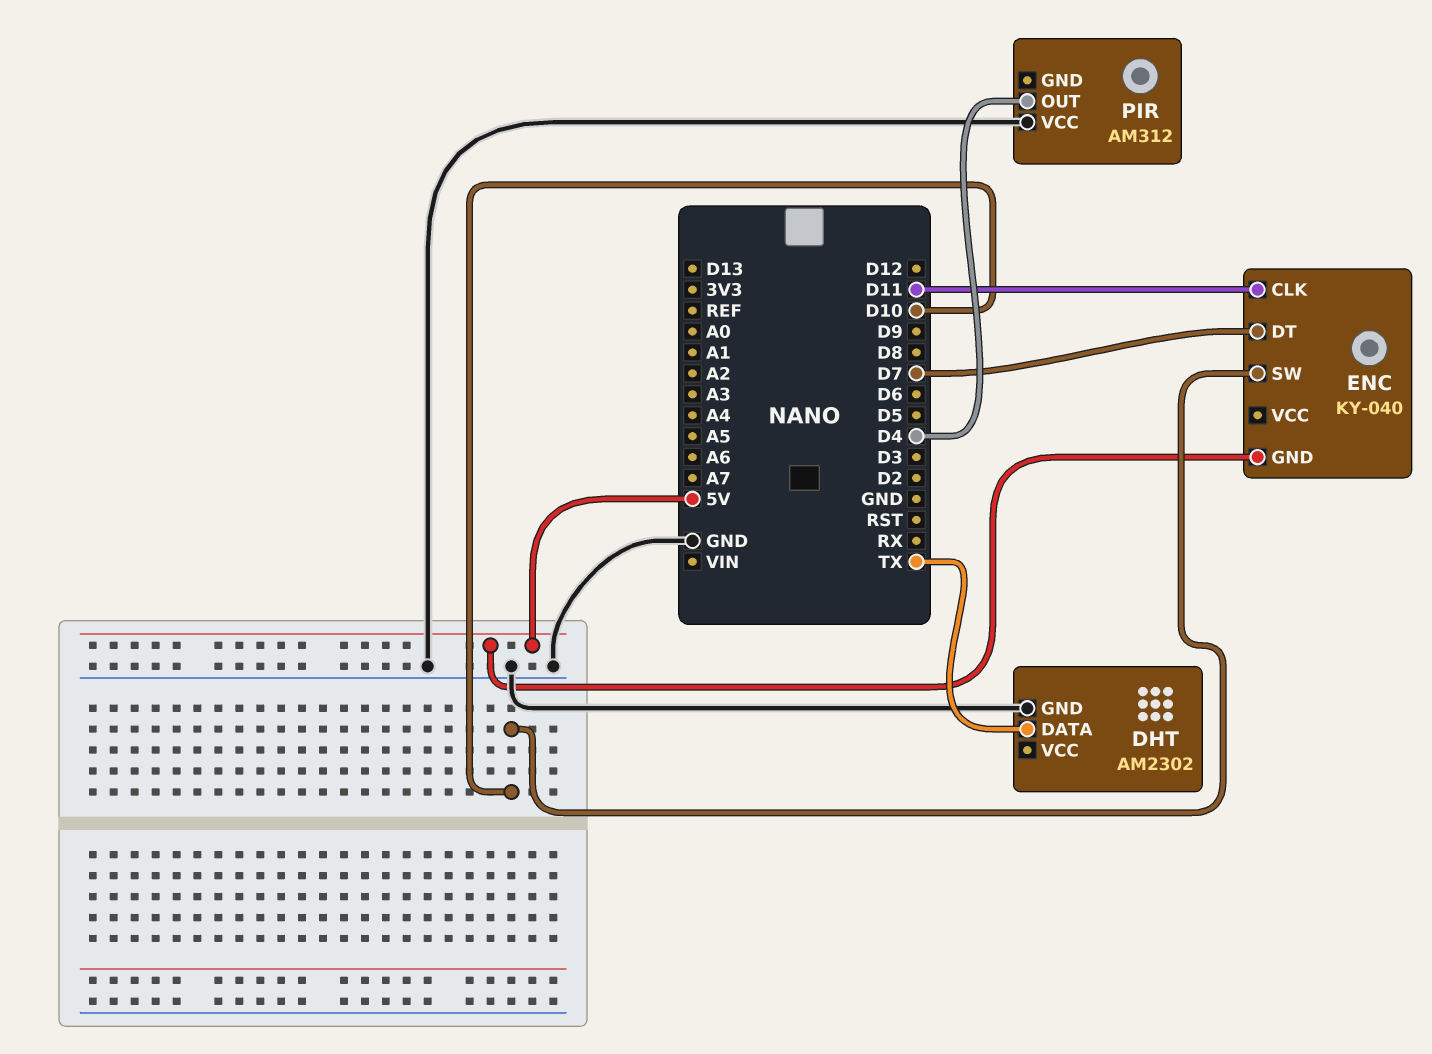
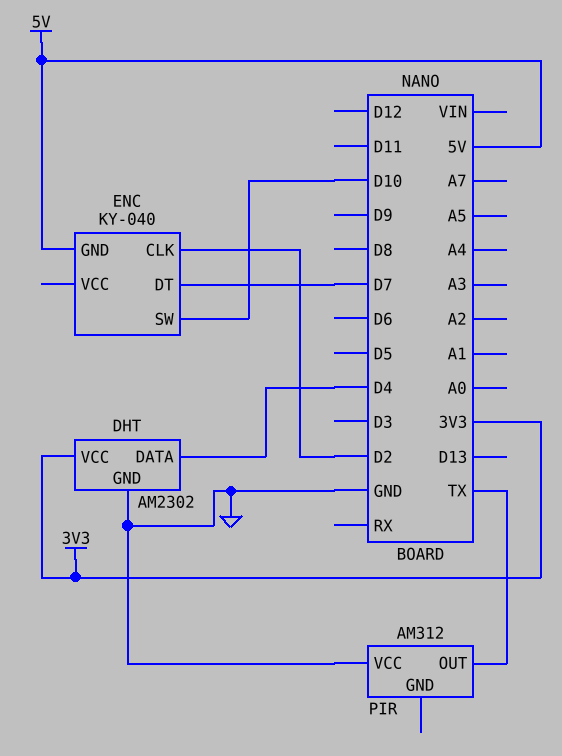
DHT pin DATA: TX -> D4
DHT pin VCC: none -> 3V3
ENC pin CLK: D11 -> D2
PIR pin OUT: D4 -> TX

